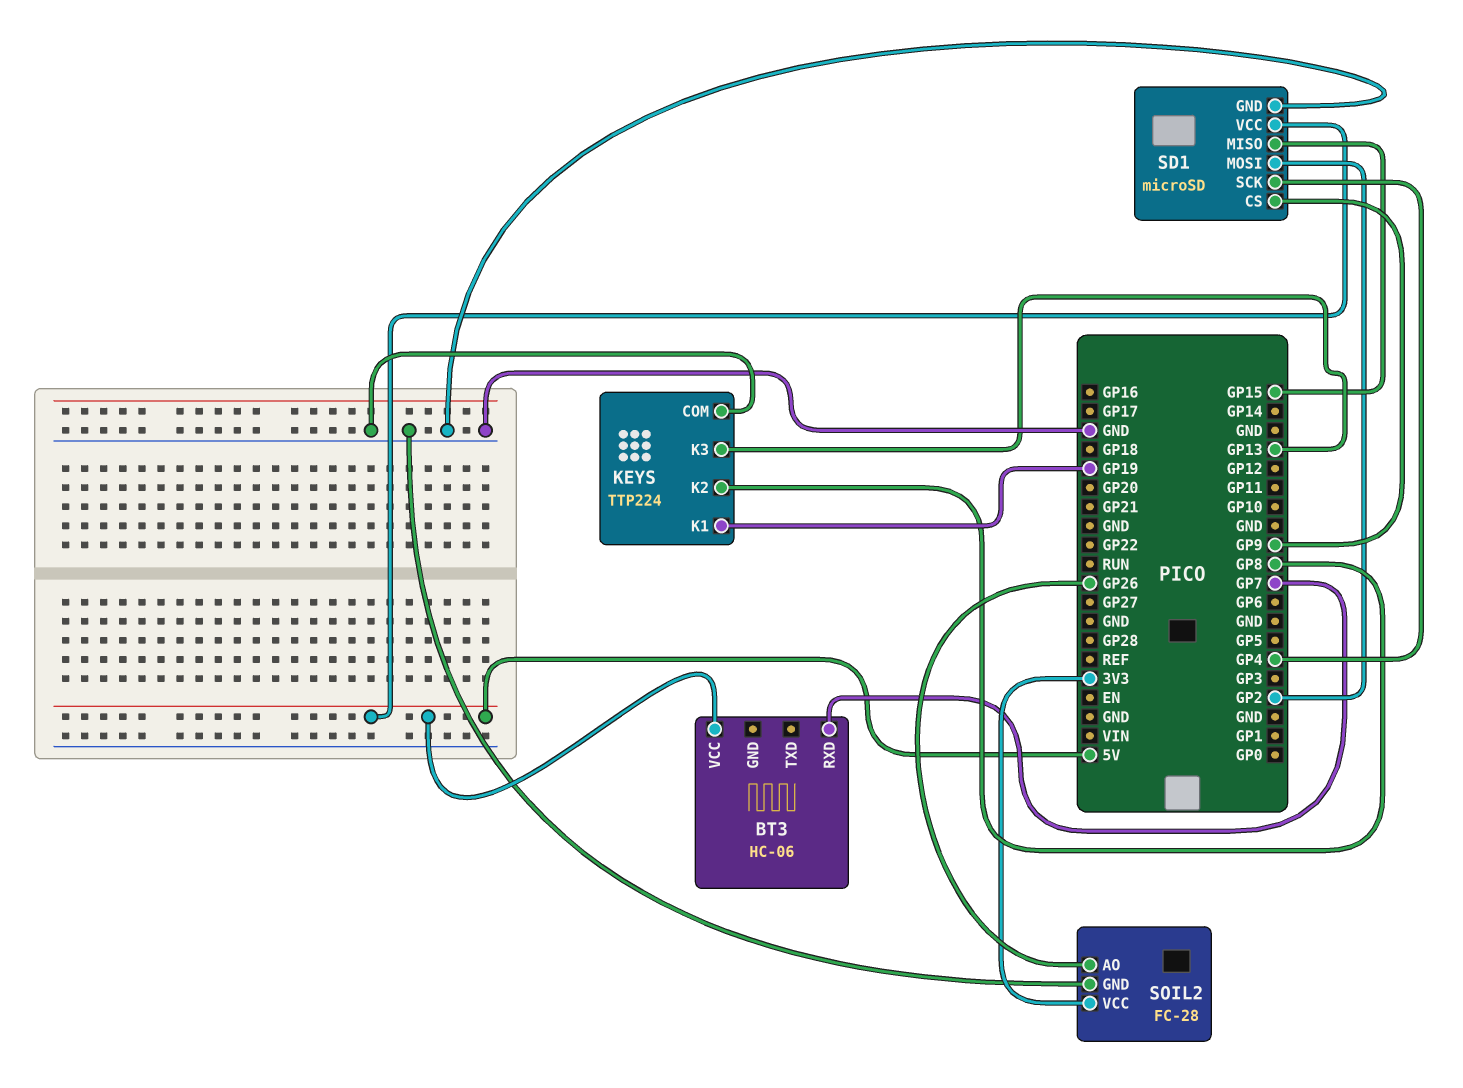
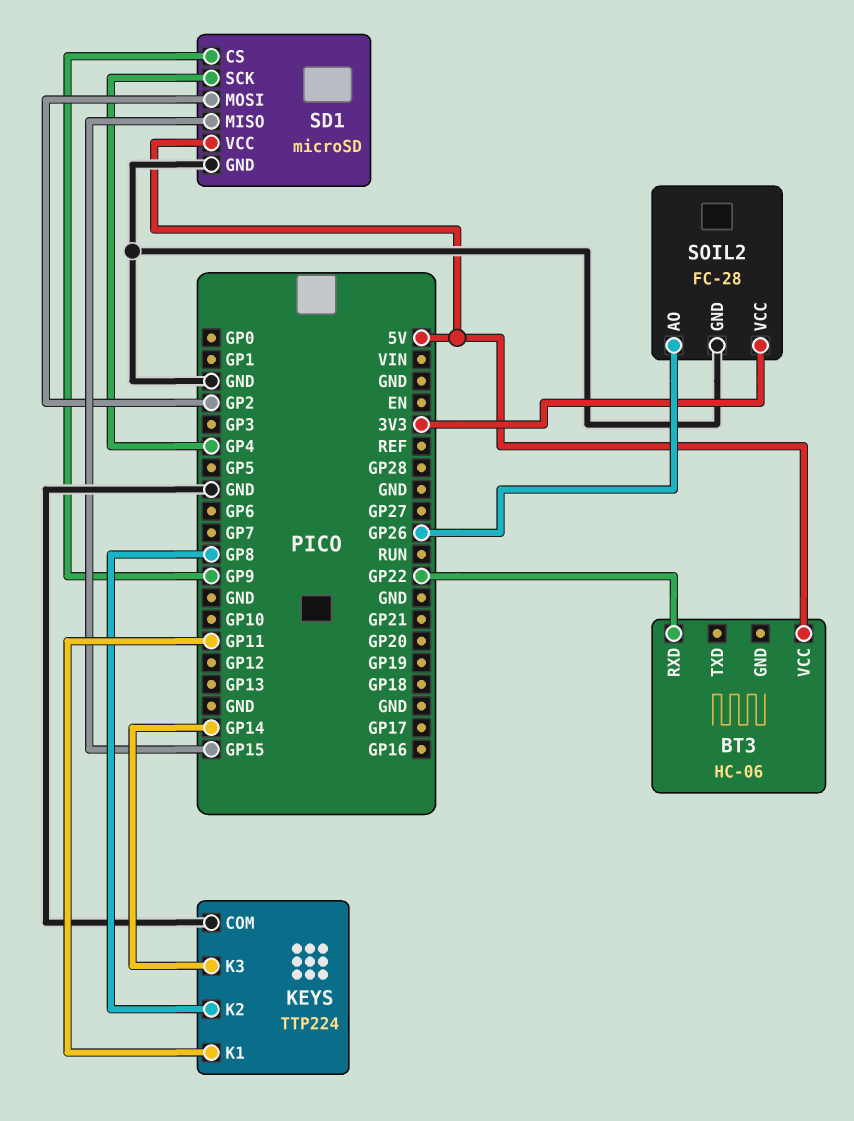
BT3 pin RXD: GP7 -> GP22
KEYS pin K1: GP19 -> GP11
KEYS pin K3: GP13 -> GP14

